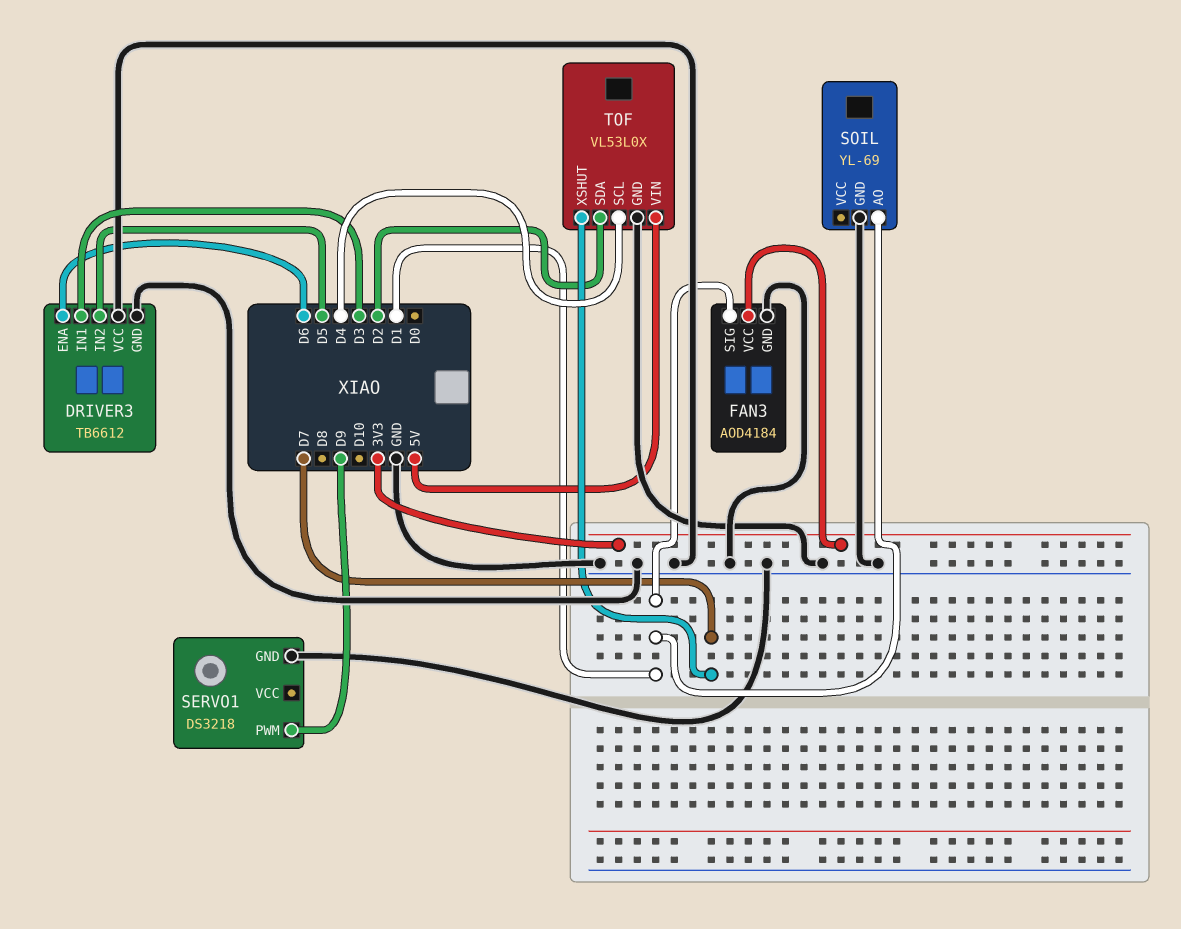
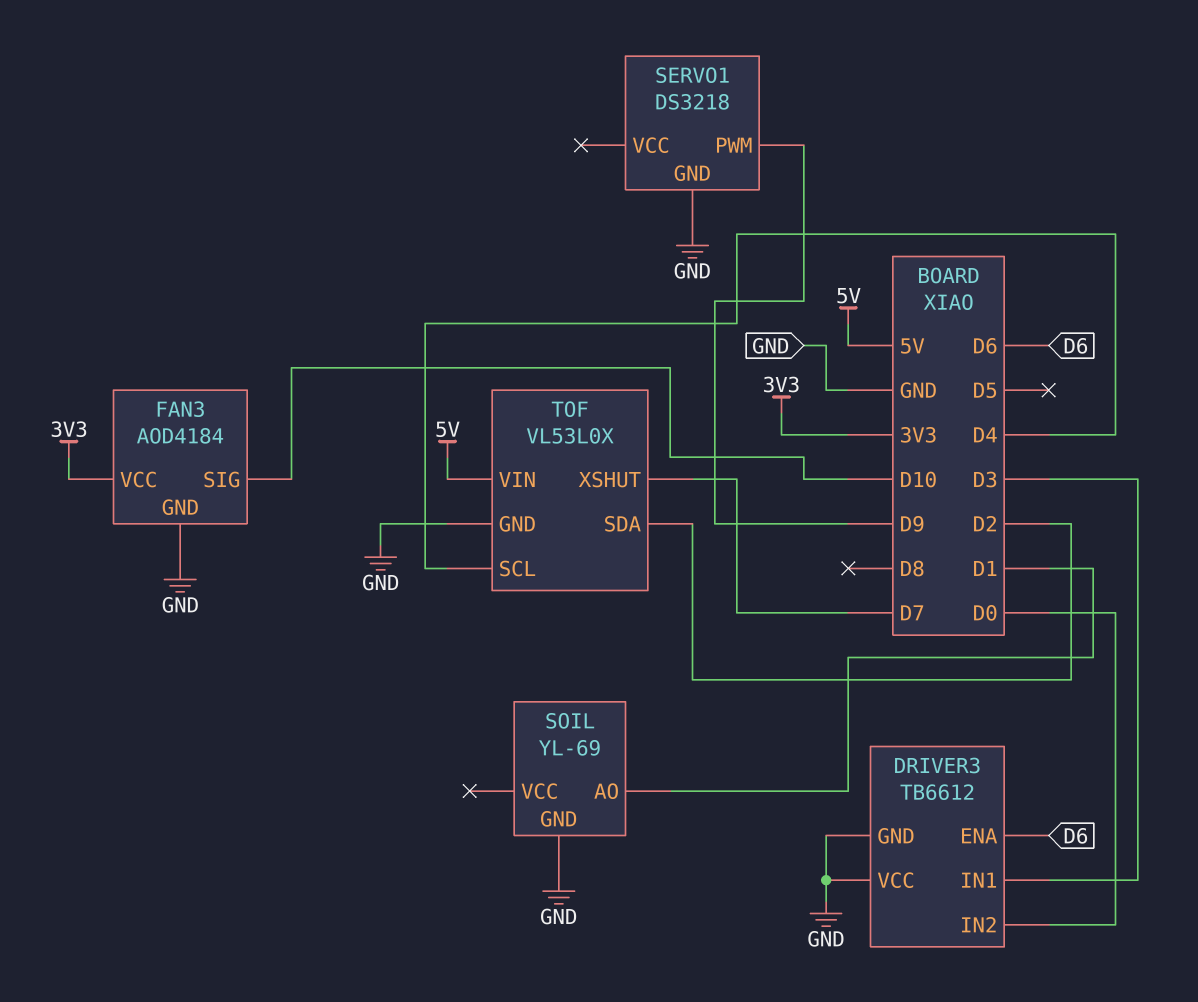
DRIVER3 pin IN2: D5 -> D0
FAN3 pin SIG: D1 -> D10

